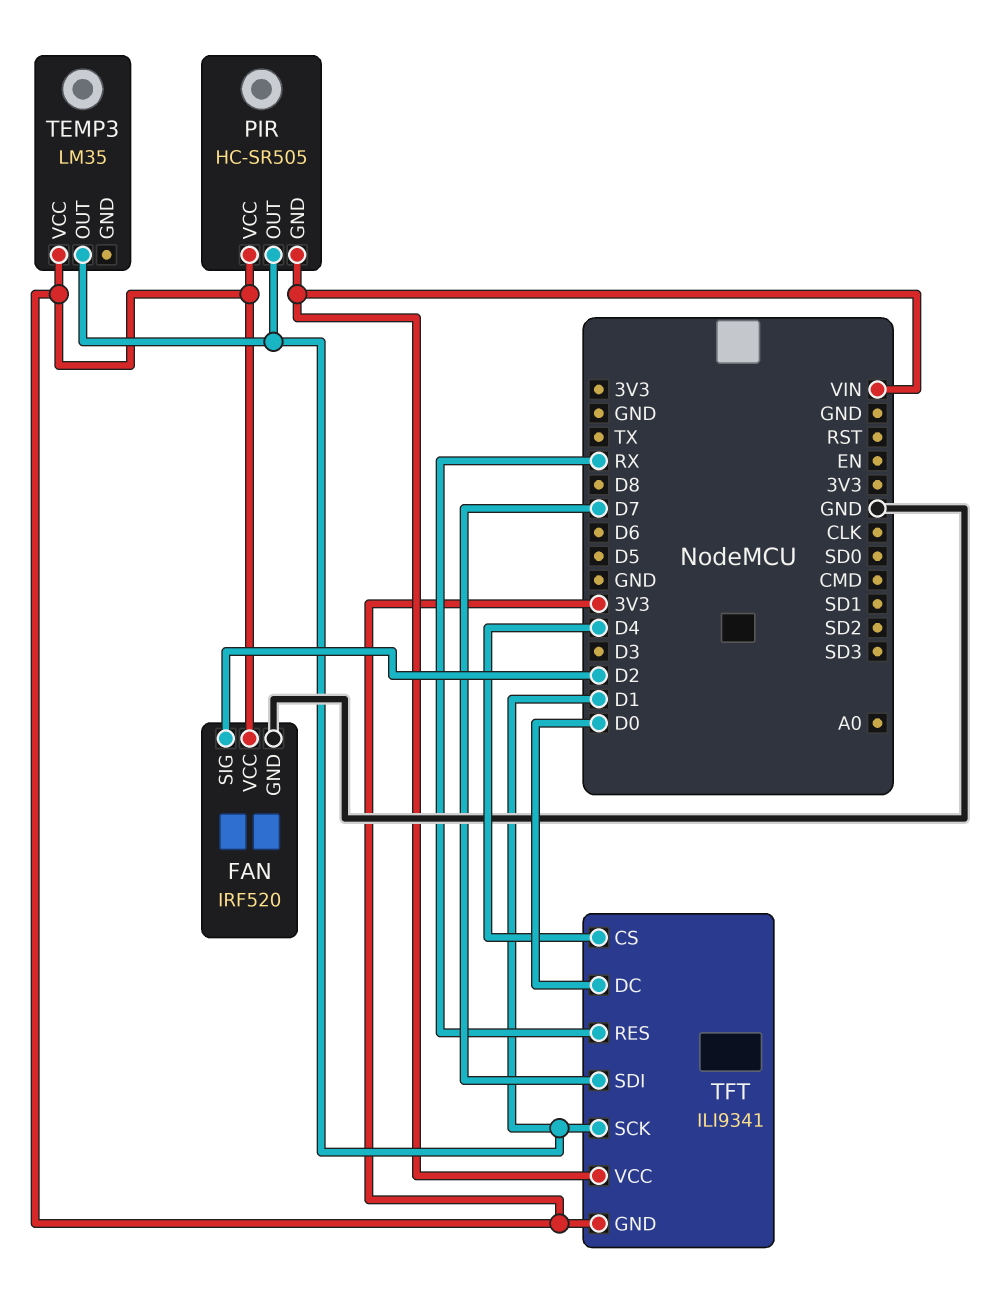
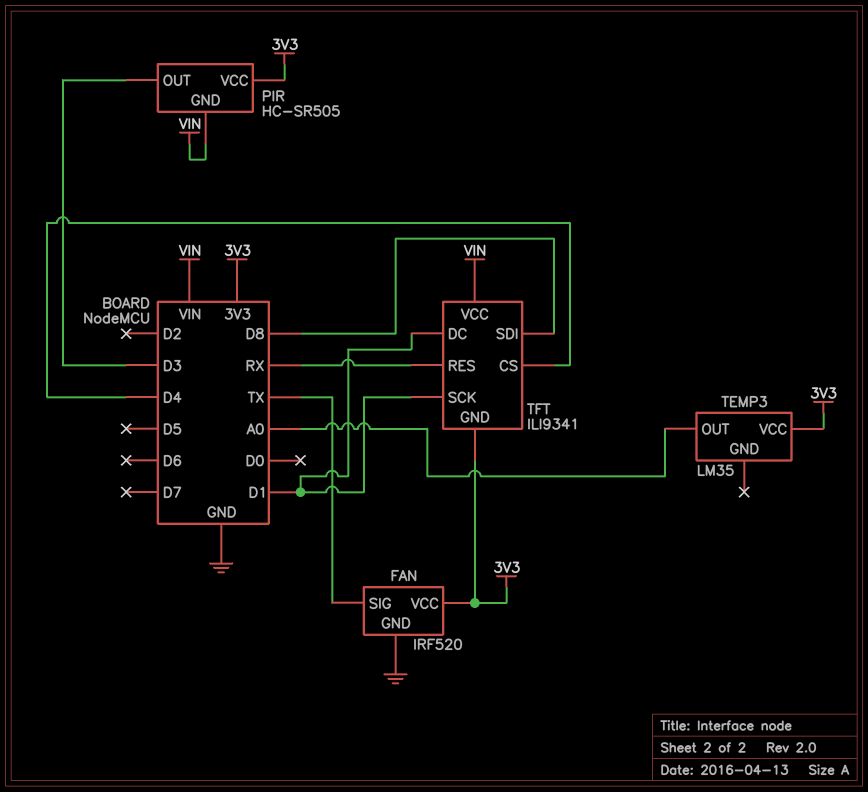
FAN pin SIG: D2 -> TX
PIR pin OUT: D1 -> D3
TEMP3 pin OUT: D1 -> A0
TFT pin DC: D0 -> D1
TFT pin SDI: D7 -> D8

